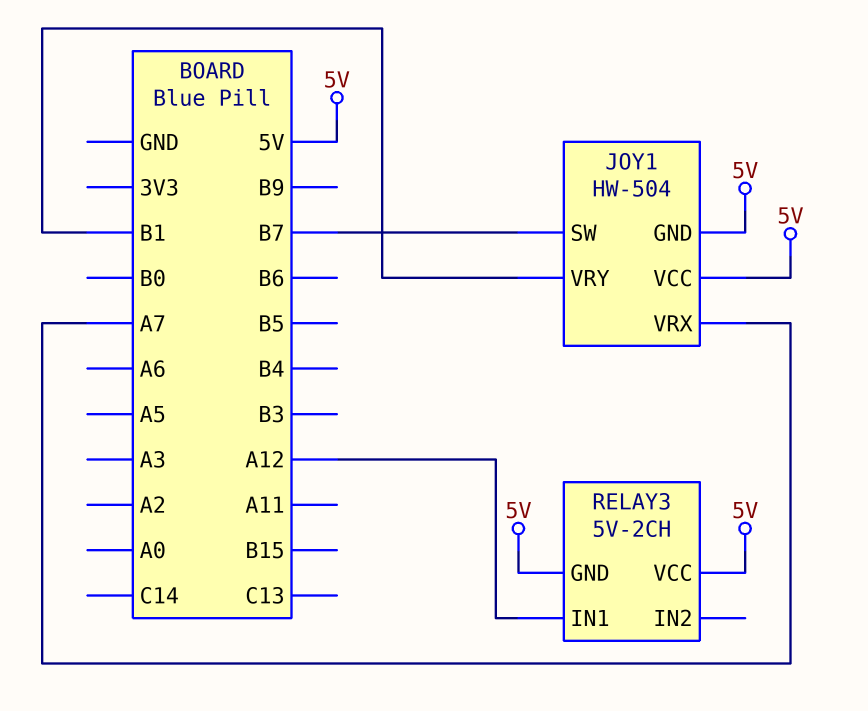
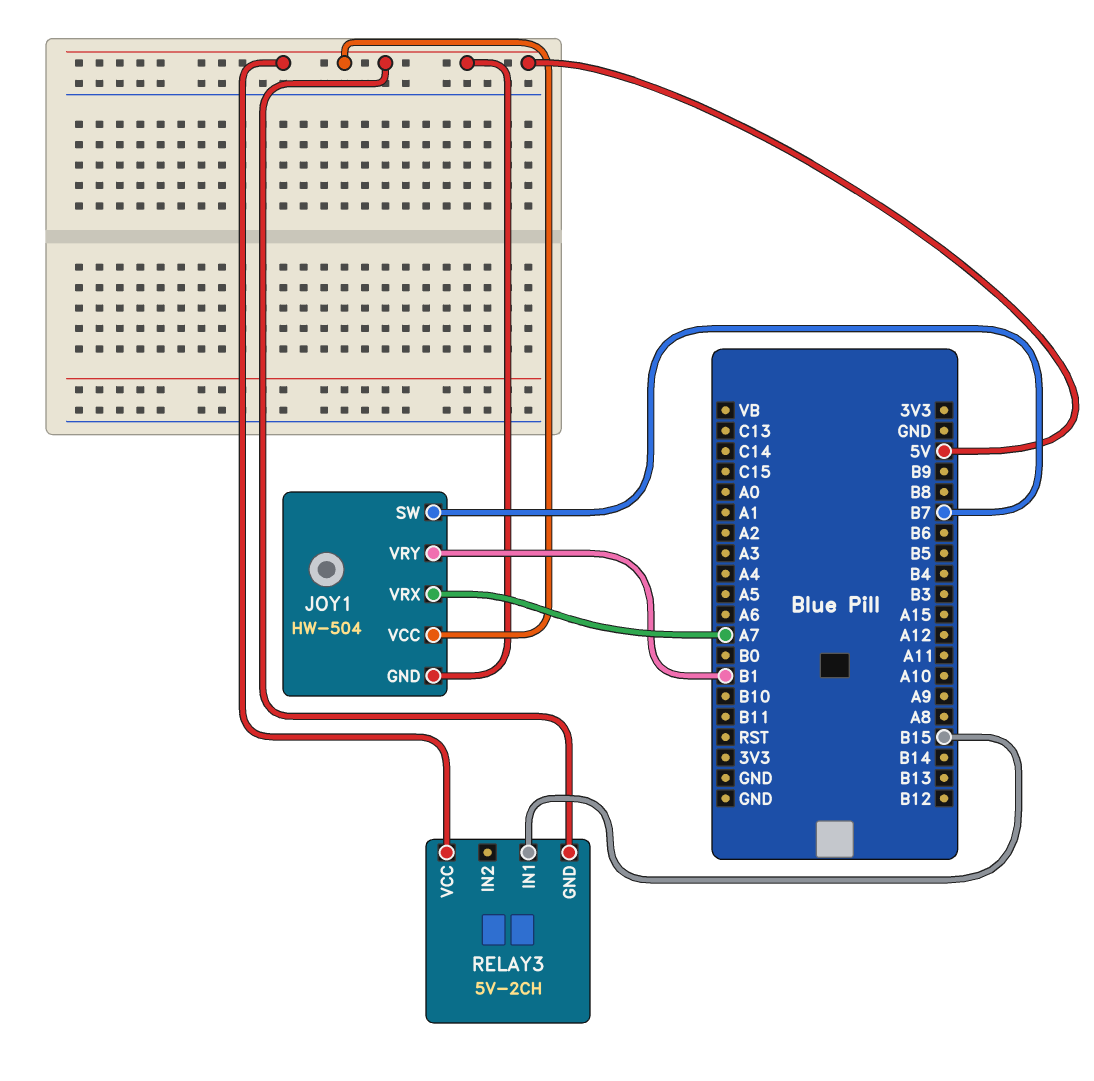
RELAY3 pin IN1: A12 -> B15

